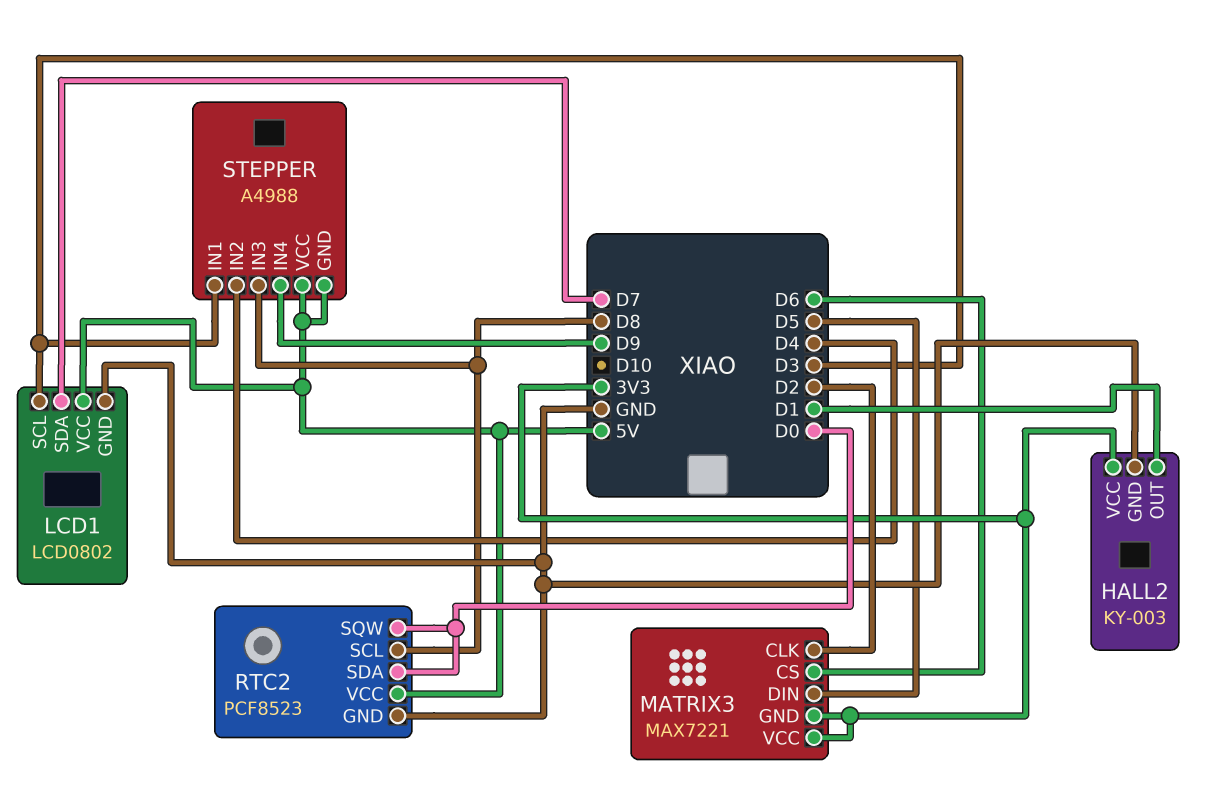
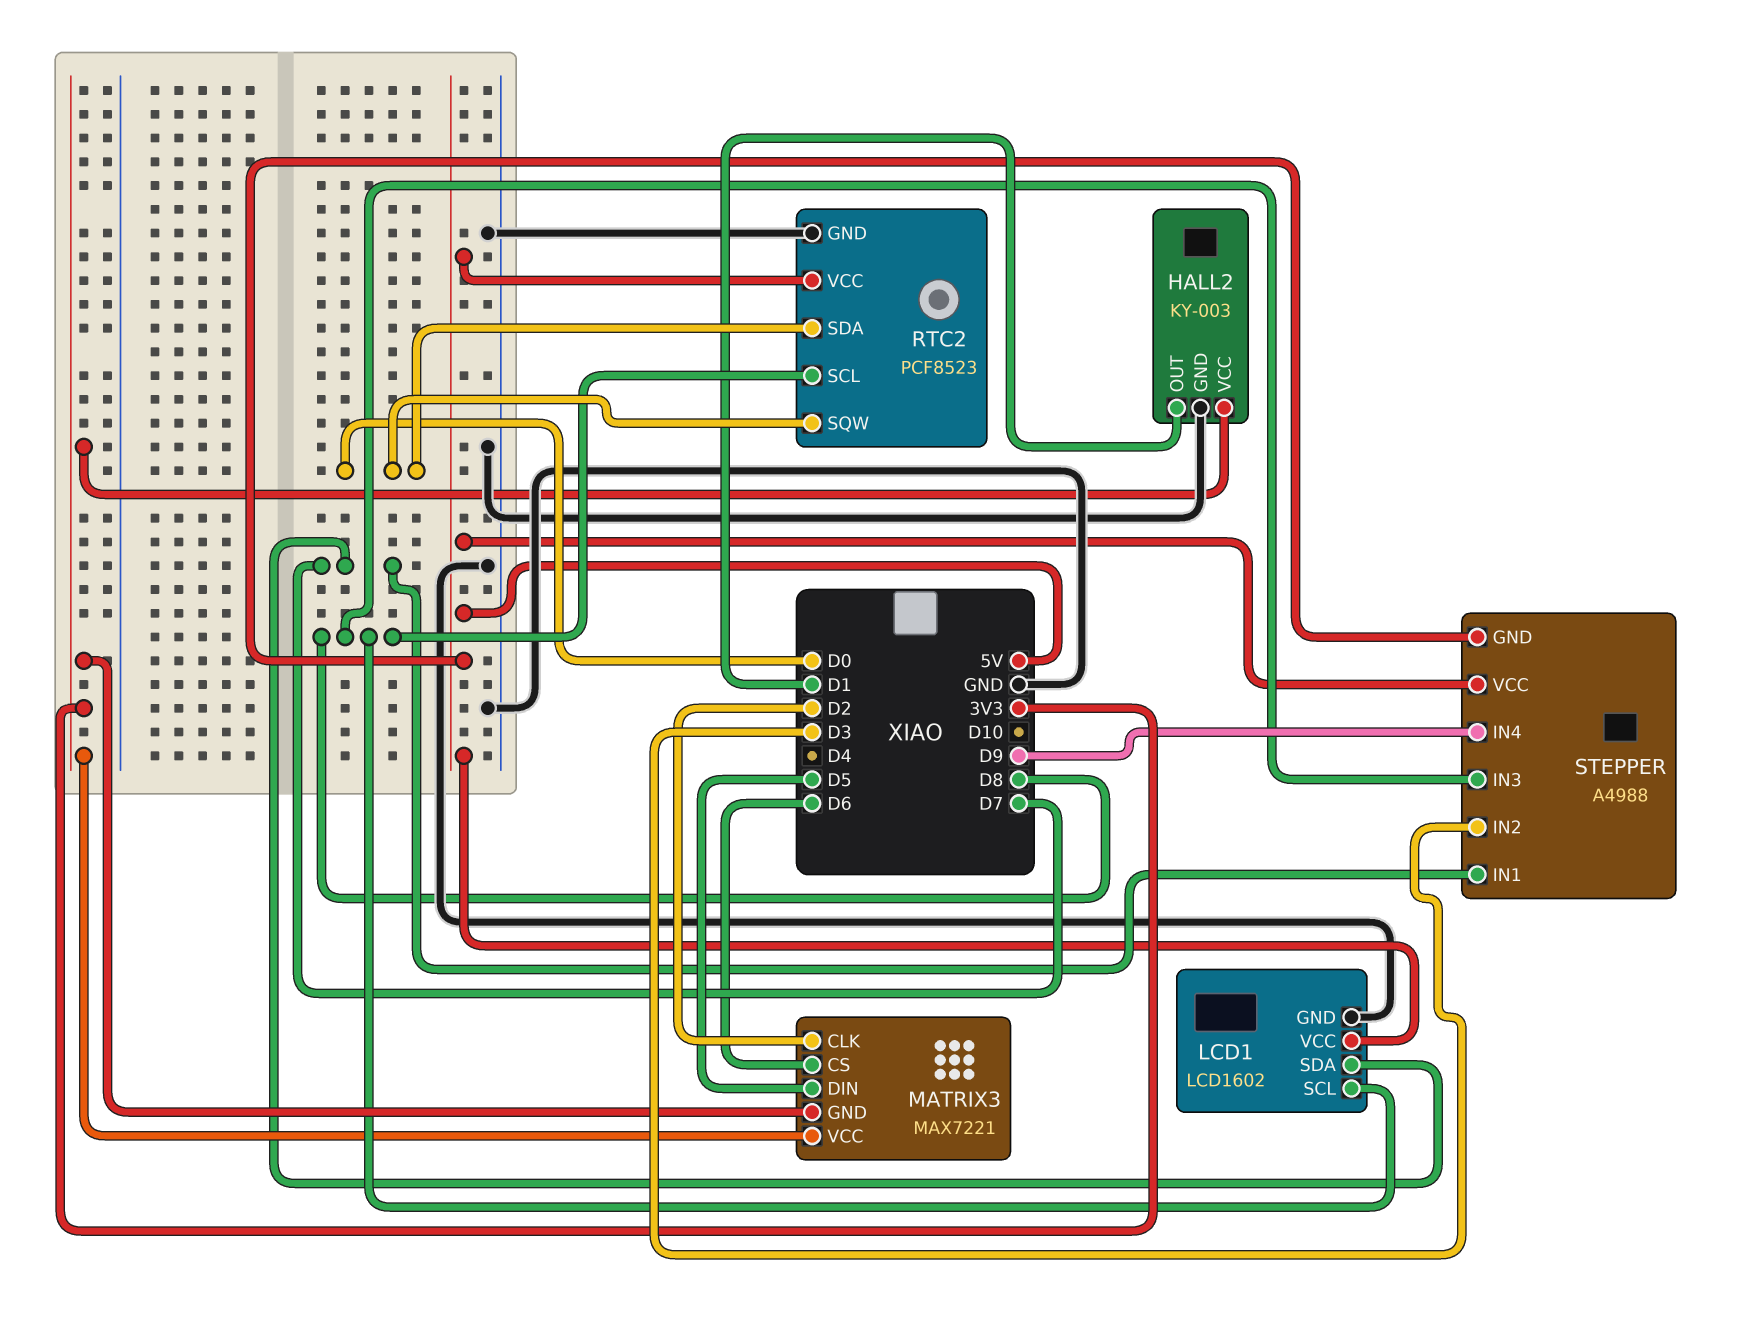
LCD1: LCD0802 -> LCD1602
LCD1 pin SCL: D3 -> D8
STEPPER pin IN1: D3 -> D7
STEPPER pin IN2: D4 -> D3

